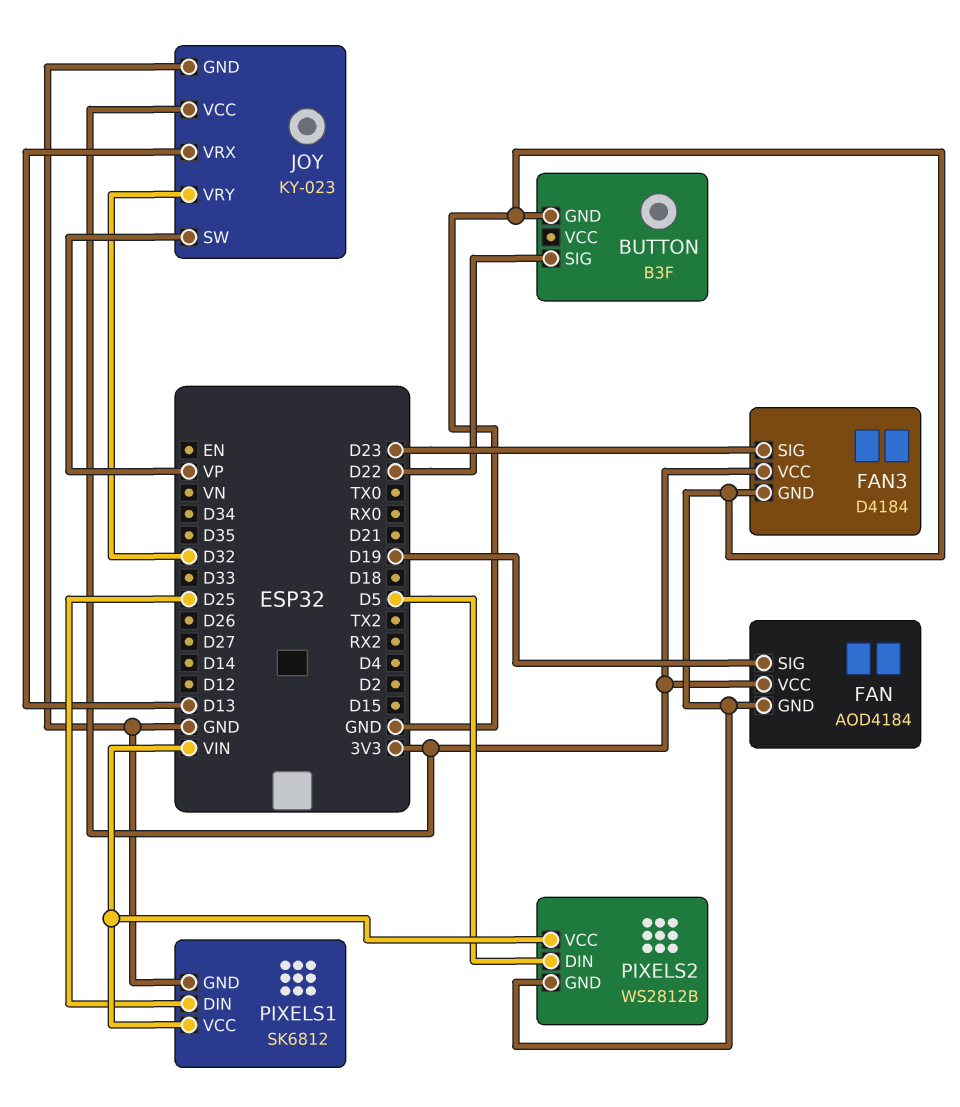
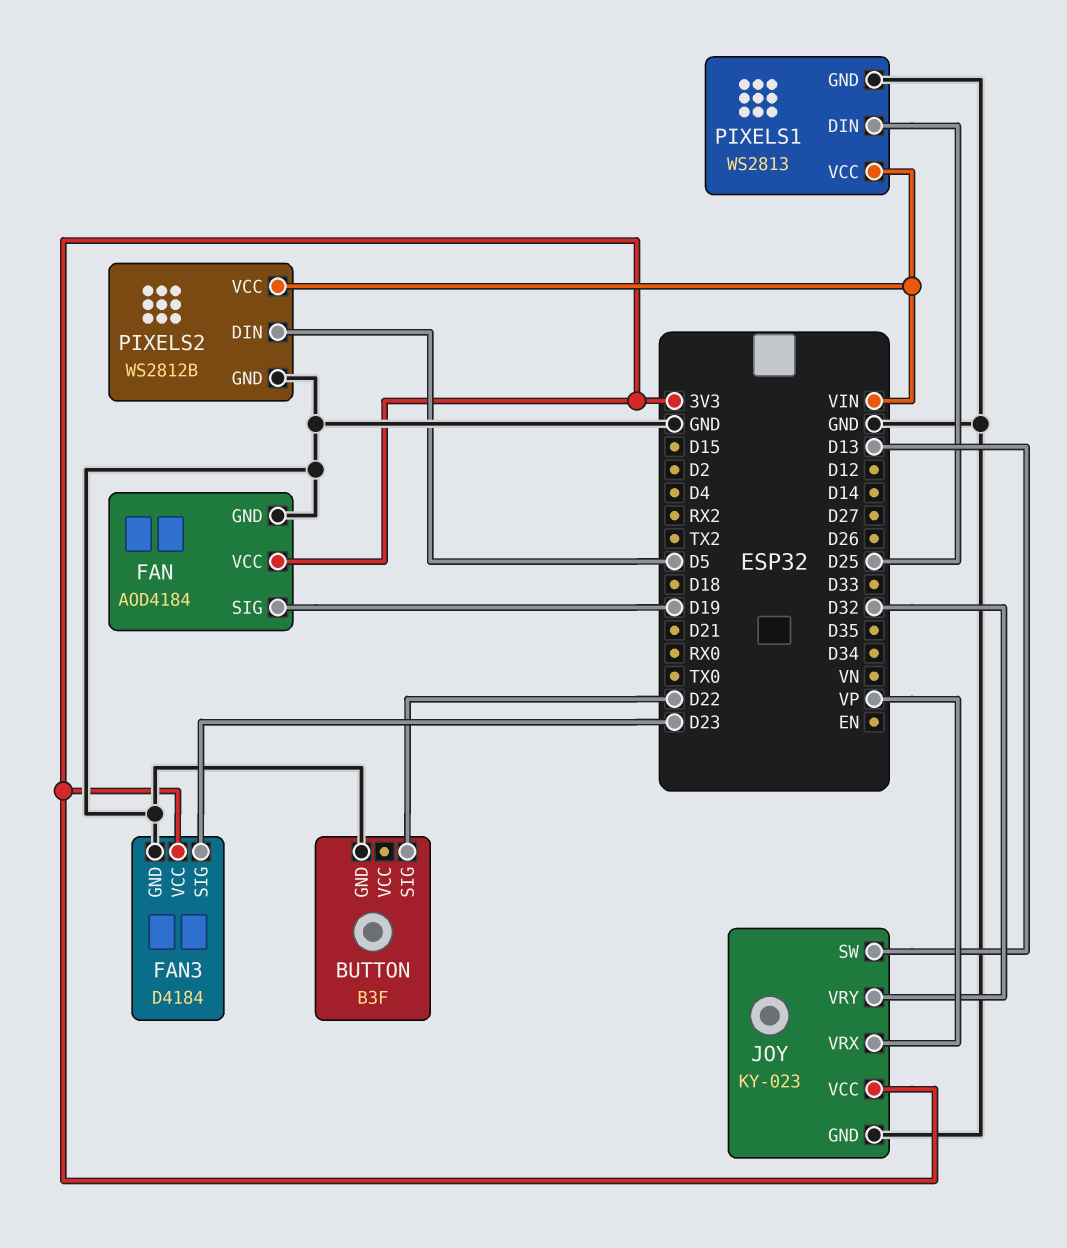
JOY pin SW: VP -> D13
JOY pin VRX: D13 -> VP
PIXELS1: SK6812 -> WS2813

